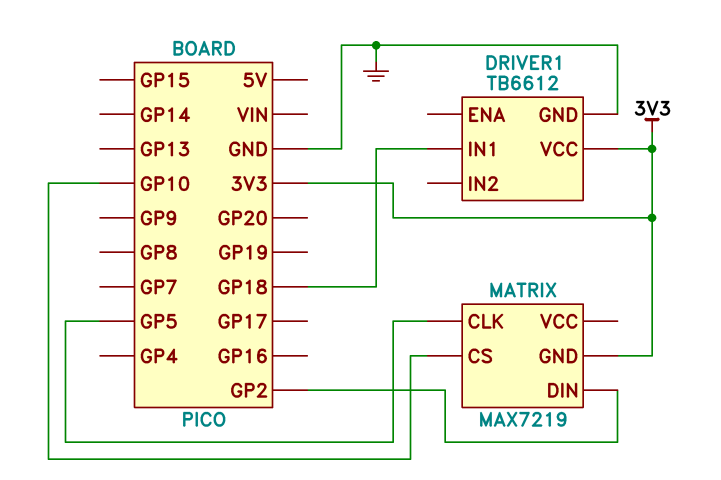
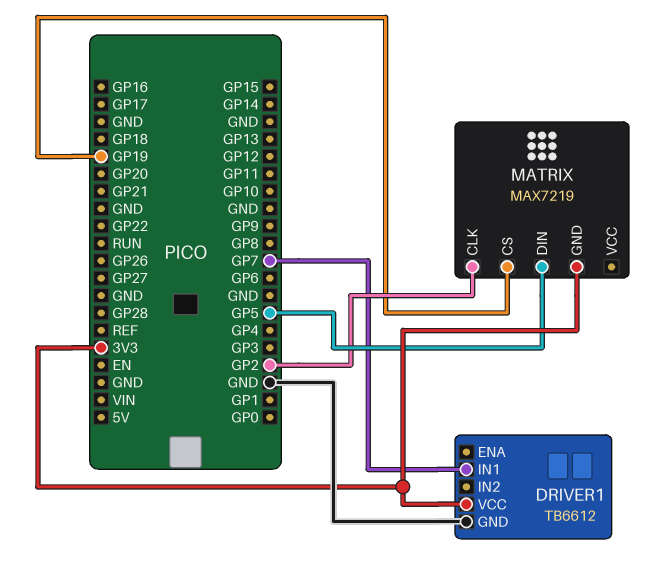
DRIVER1 pin IN1: GP18 -> GP7
MATRIX pin CLK: GP5 -> GP2
MATRIX pin CS: GP10 -> GP19
MATRIX pin DIN: GP2 -> GP5

